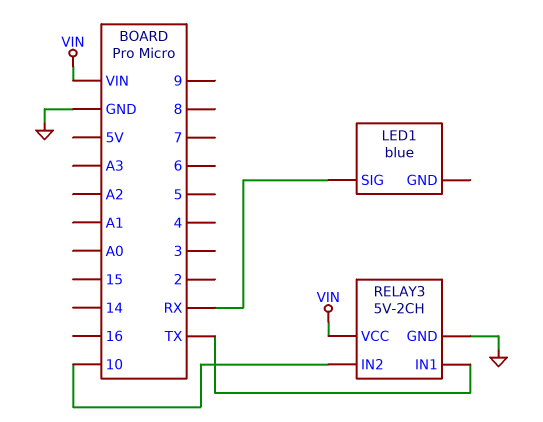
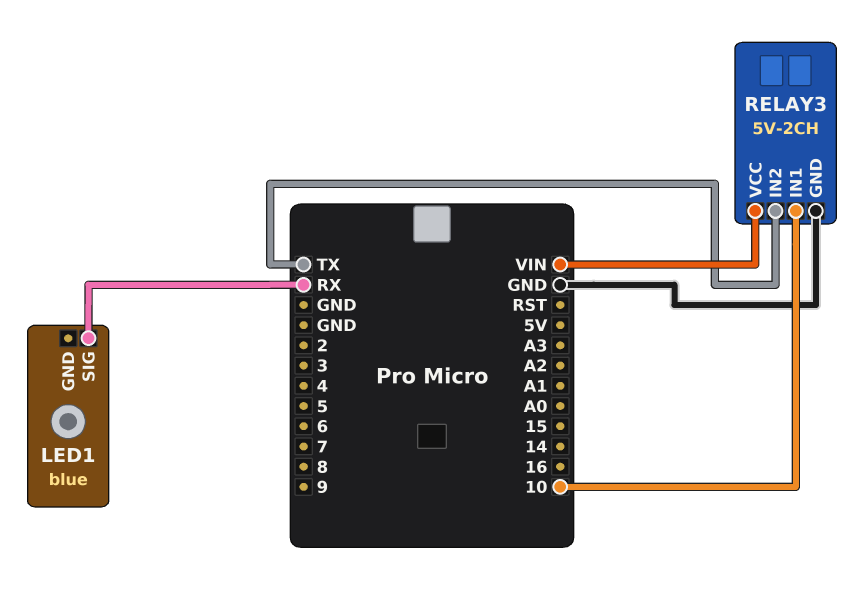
RELAY3 pin IN1: TX -> 10
RELAY3 pin IN2: 10 -> TX

